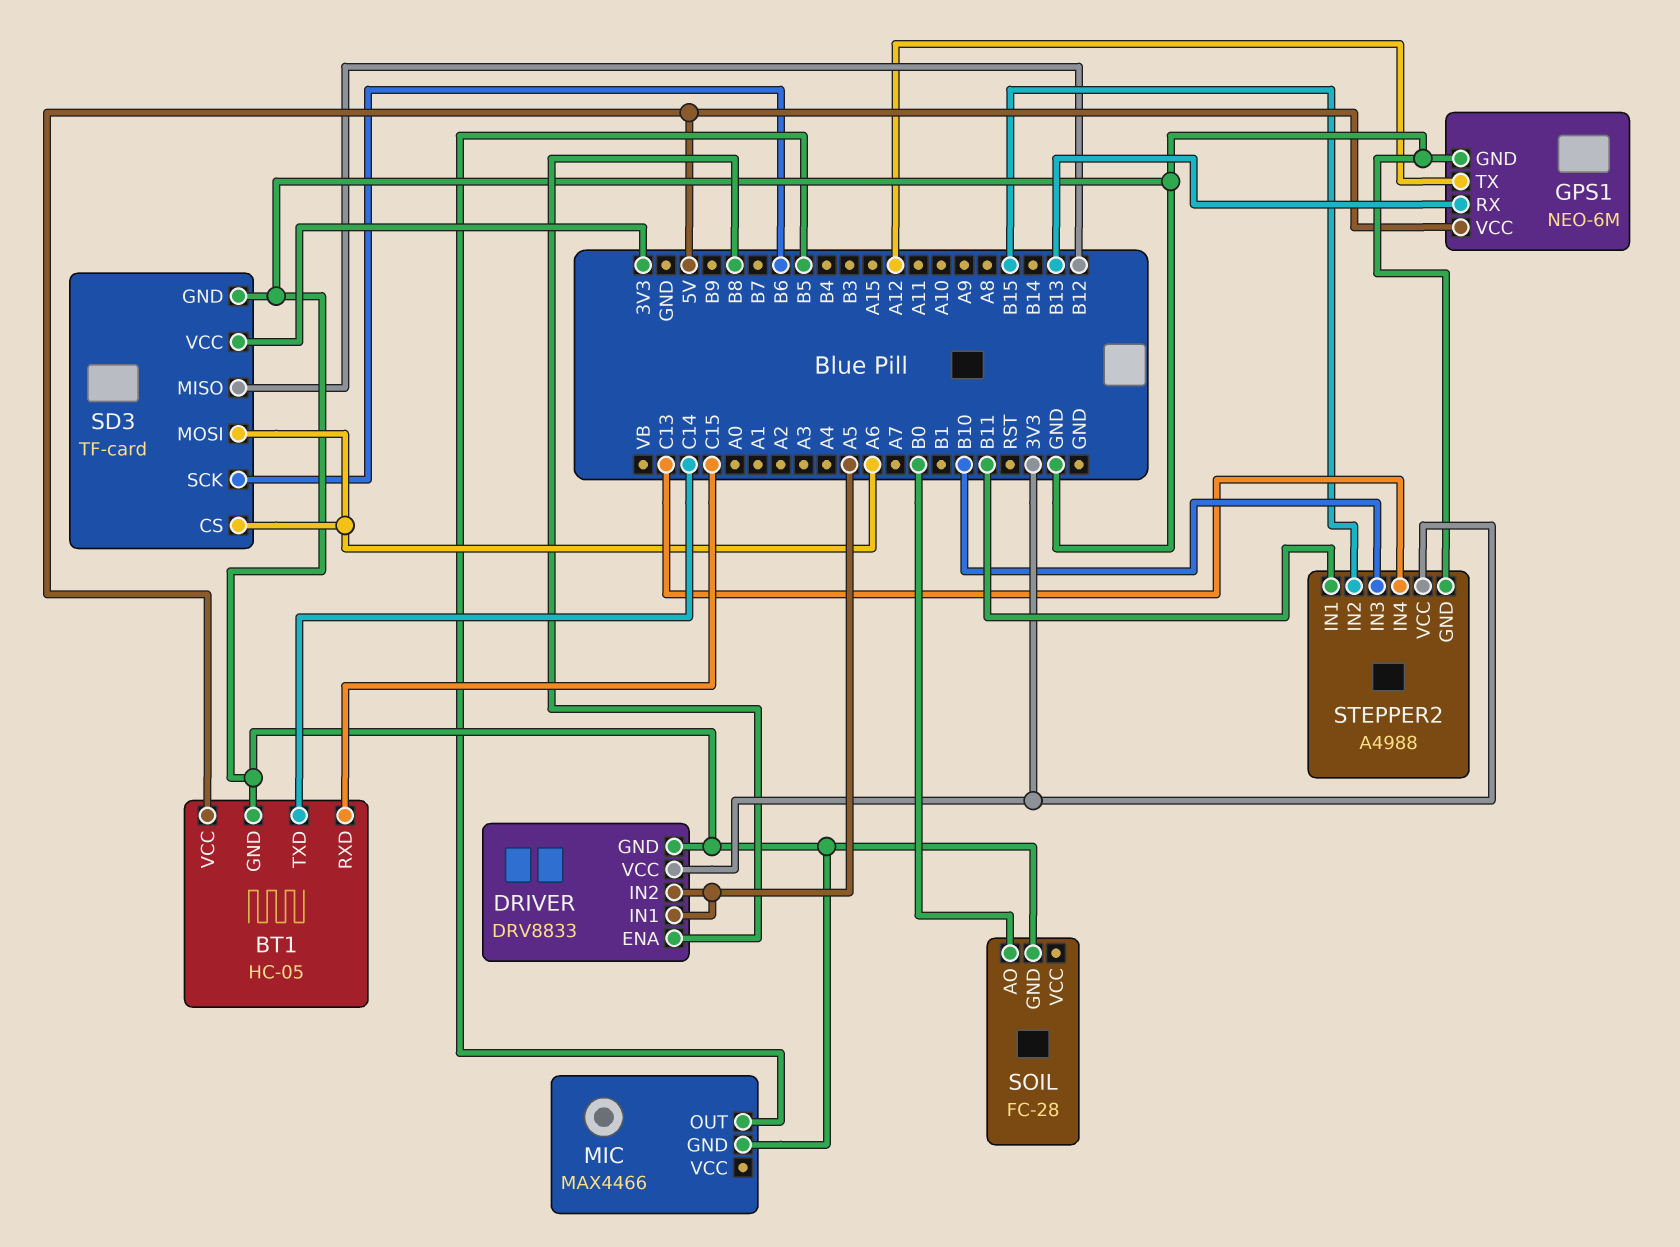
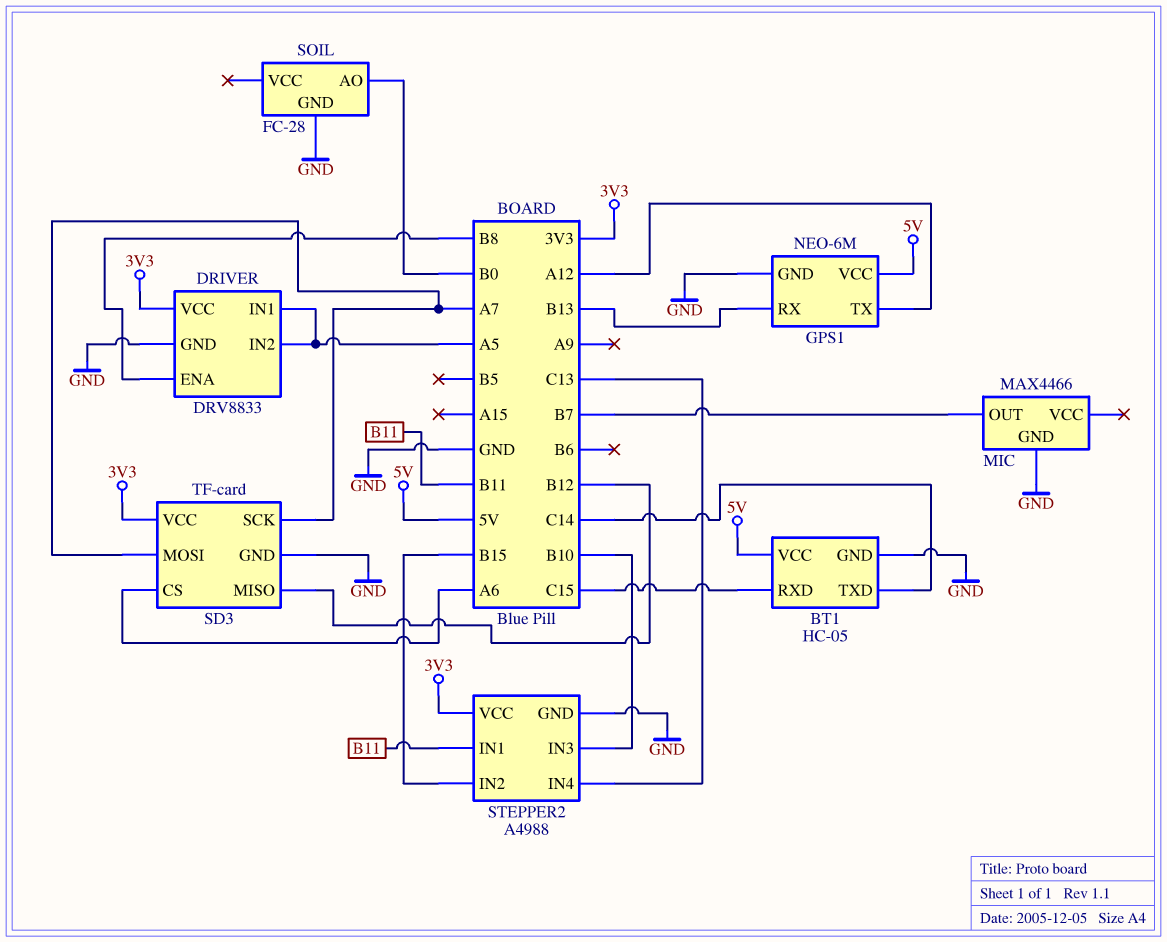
MIC pin OUT: B5 -> B7
SD3 pin MOSI: A6 -> A7
SD3 pin SCK: B6 -> A7

